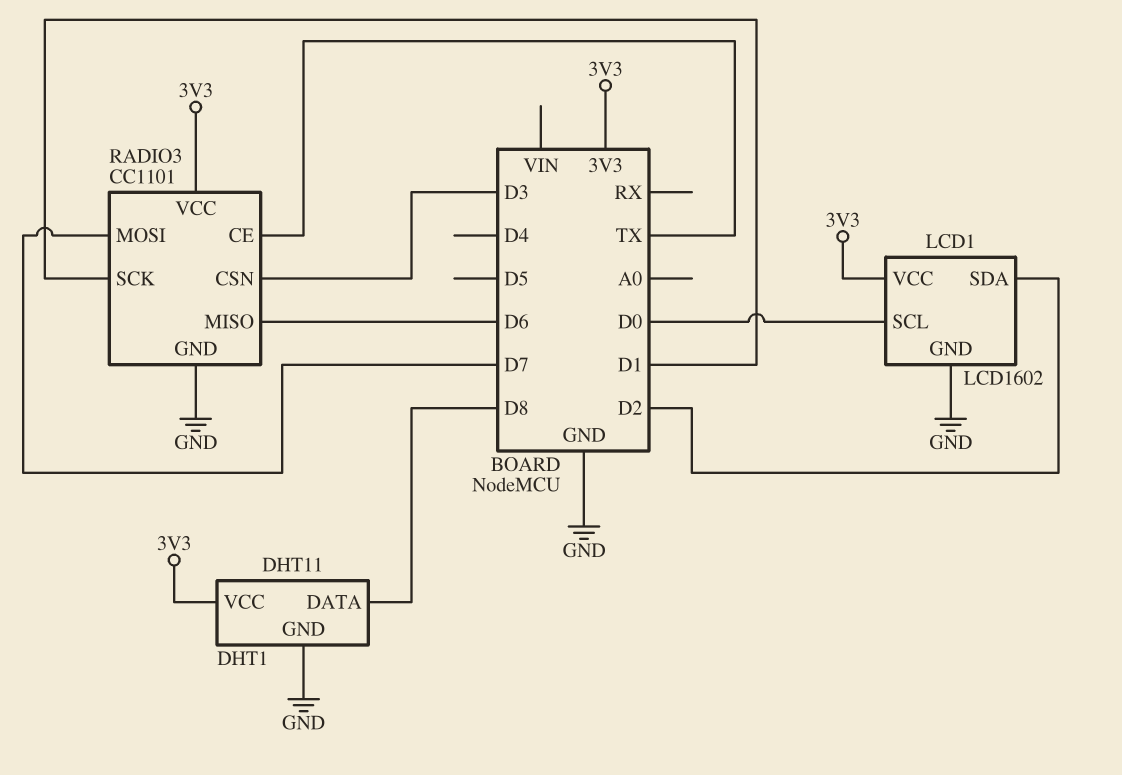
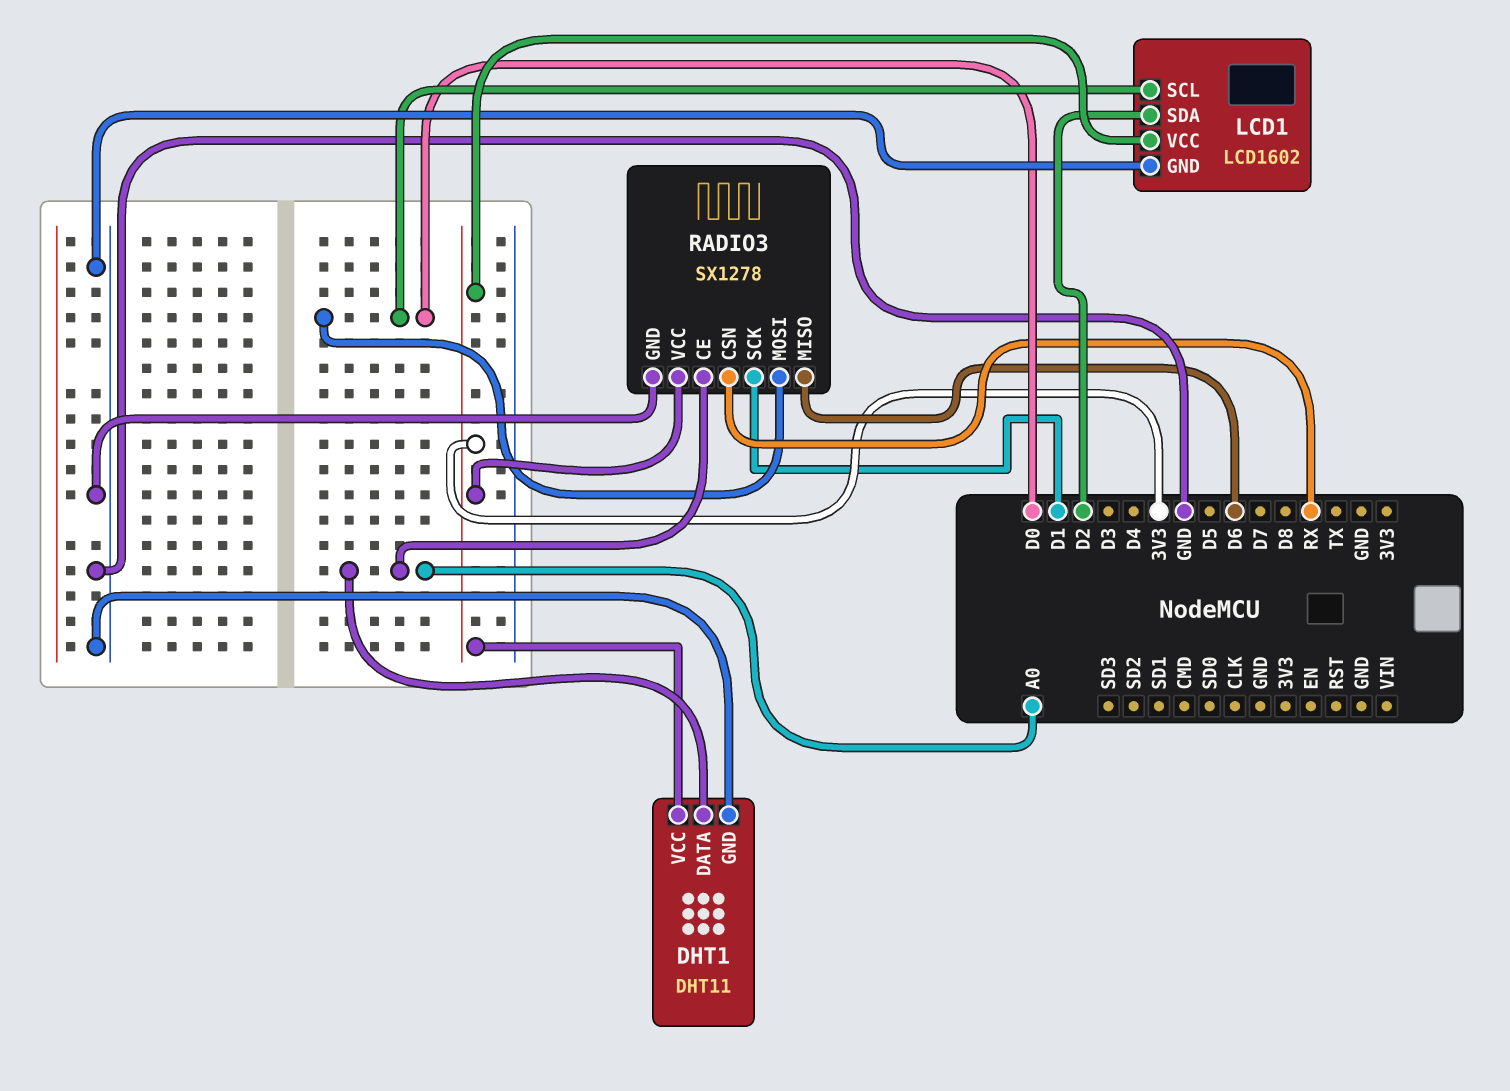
DHT1 pin DATA: D8 -> A0
RADIO3: CC1101 -> SX1278
RADIO3 pin CE: TX -> A0
RADIO3 pin CSN: D3 -> RX
RADIO3 pin MOSI: D7 -> D0

